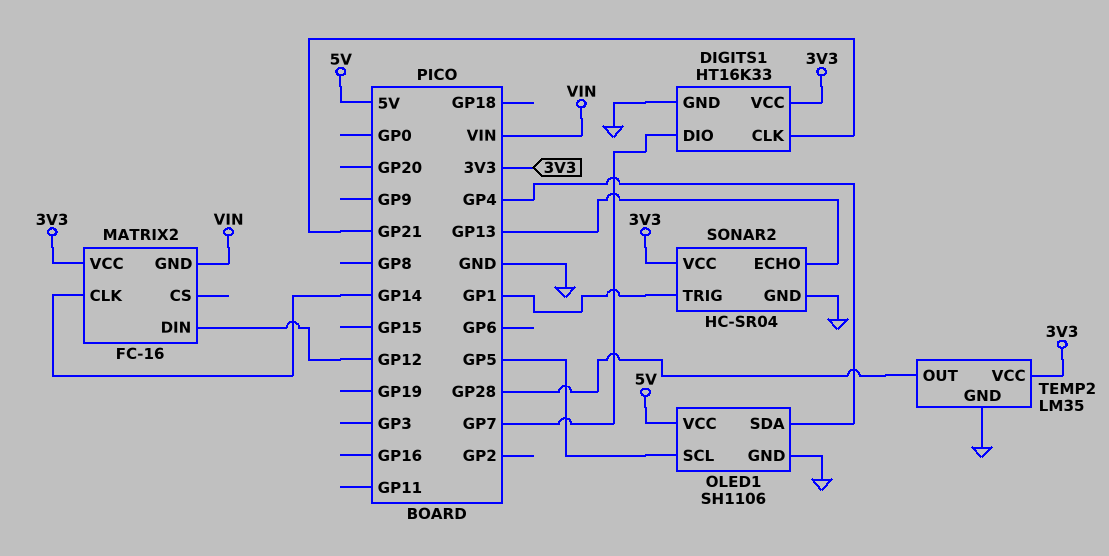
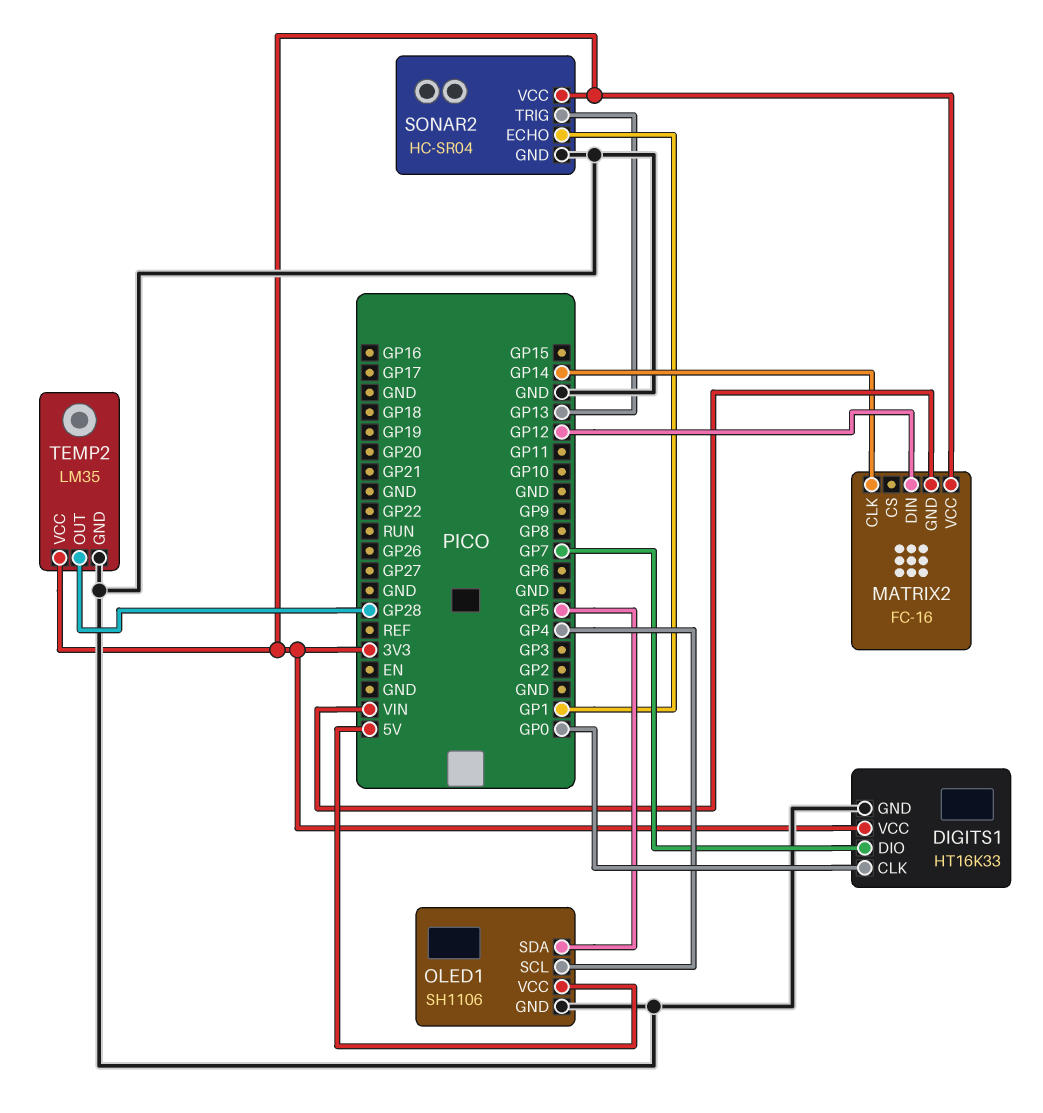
DIGITS1 pin CLK: GP21 -> GP0
OLED1 pin SCL: GP5 -> GP4
OLED1 pin SDA: GP4 -> GP5
SONAR2 pin ECHO: GP13 -> GP1
SONAR2 pin TRIG: GP1 -> GP13

